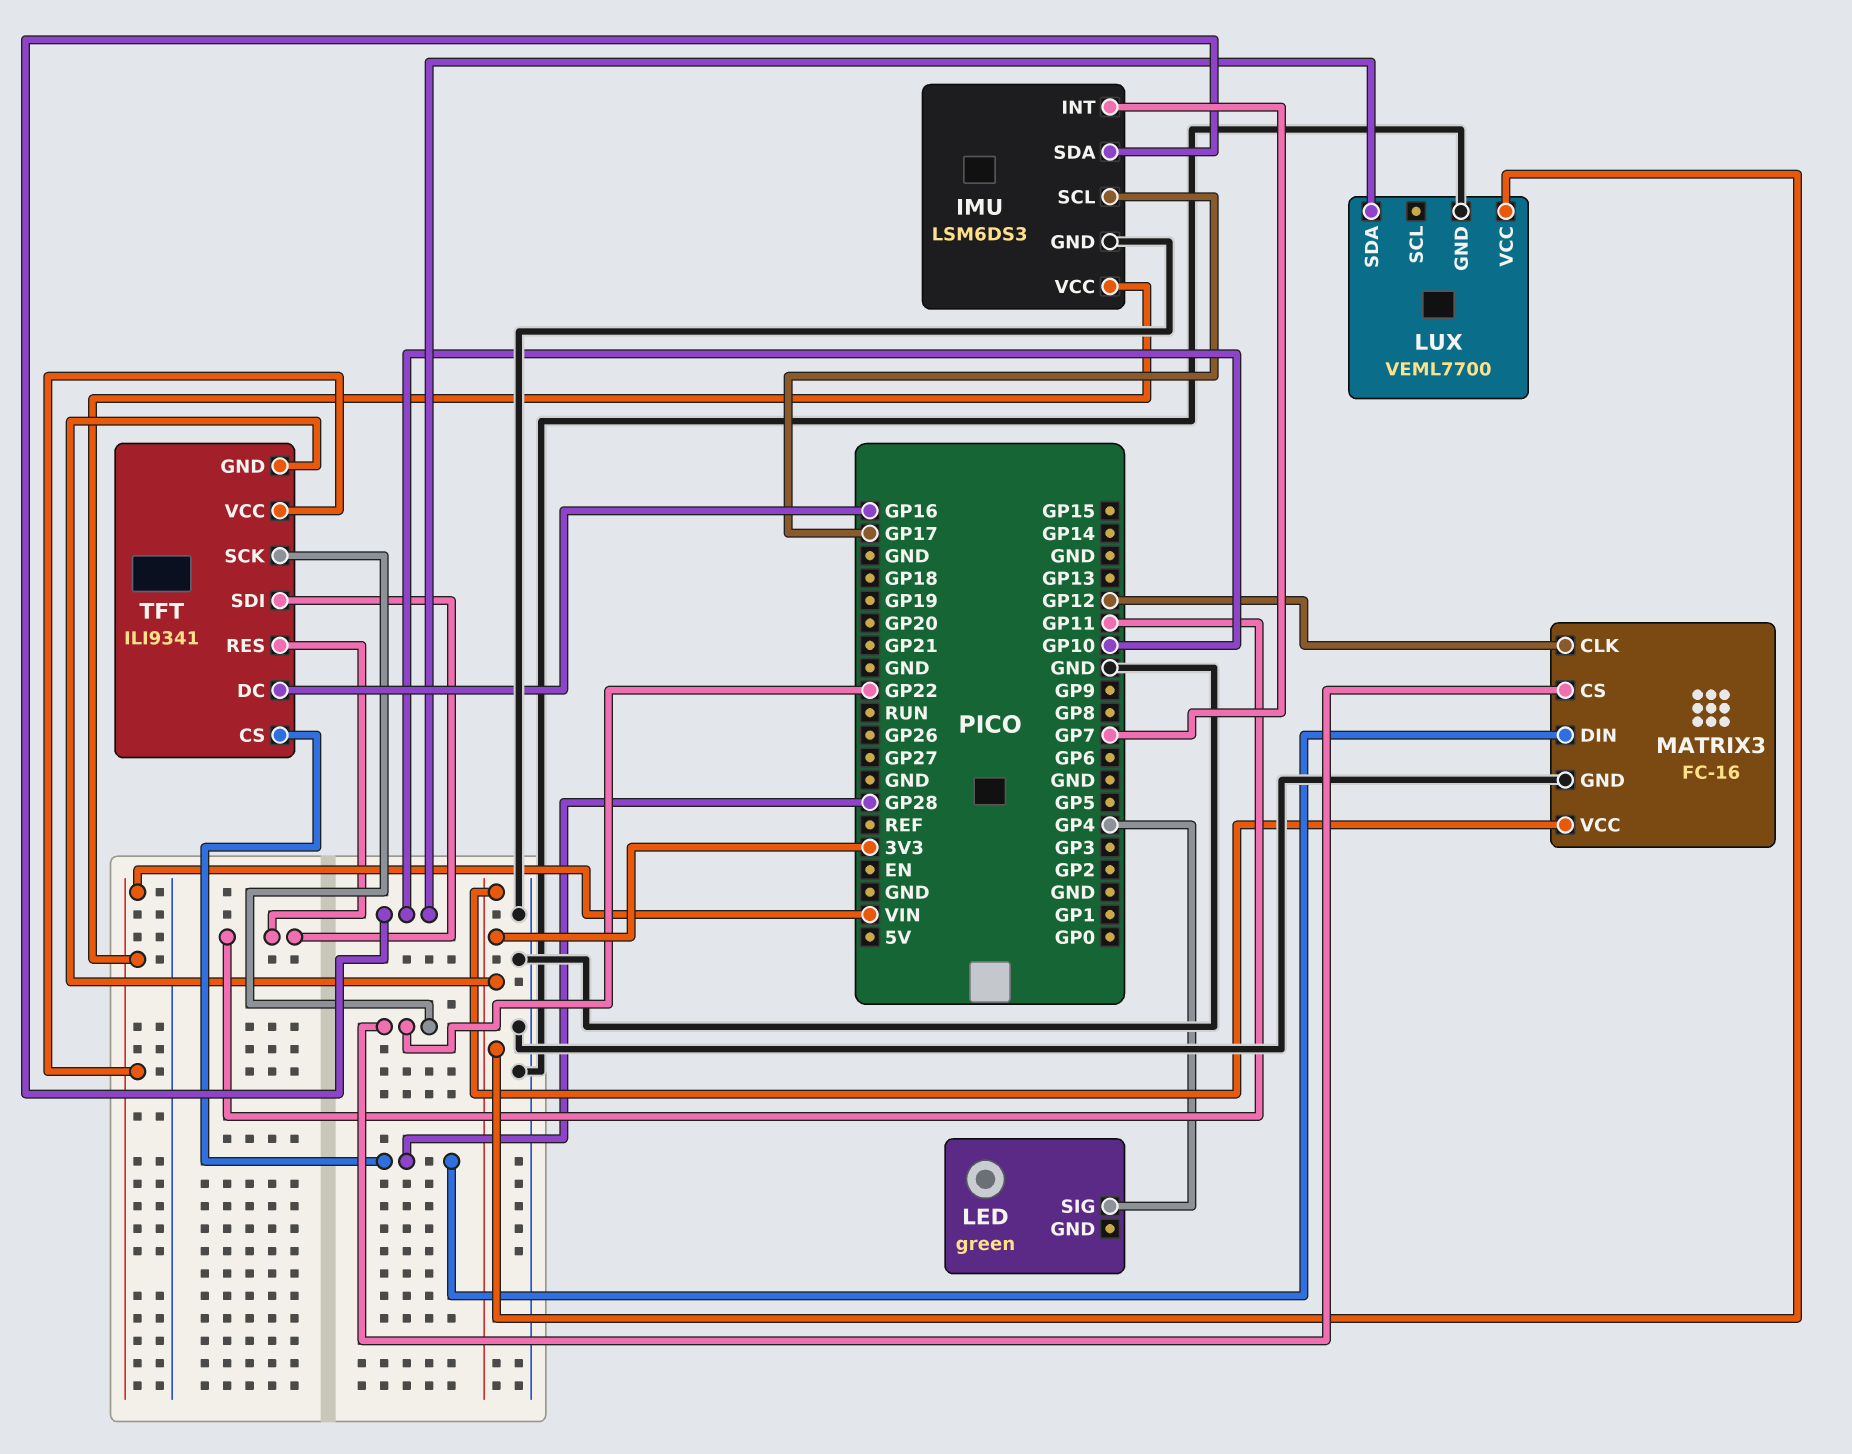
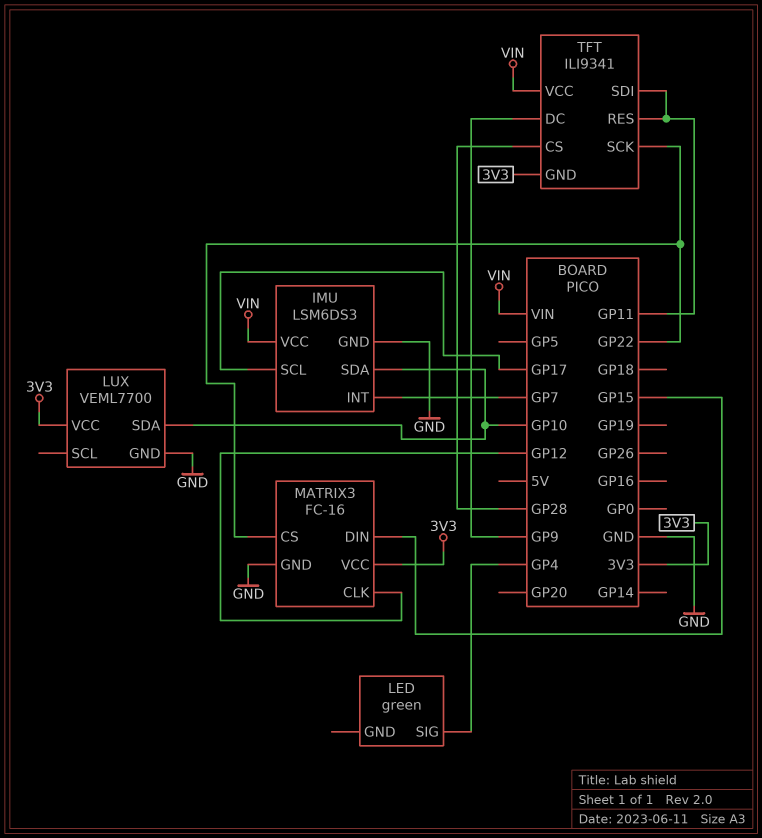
MATRIX3 pin DIN: GP28 -> GP15
TFT pin DC: GP16 -> GP9

